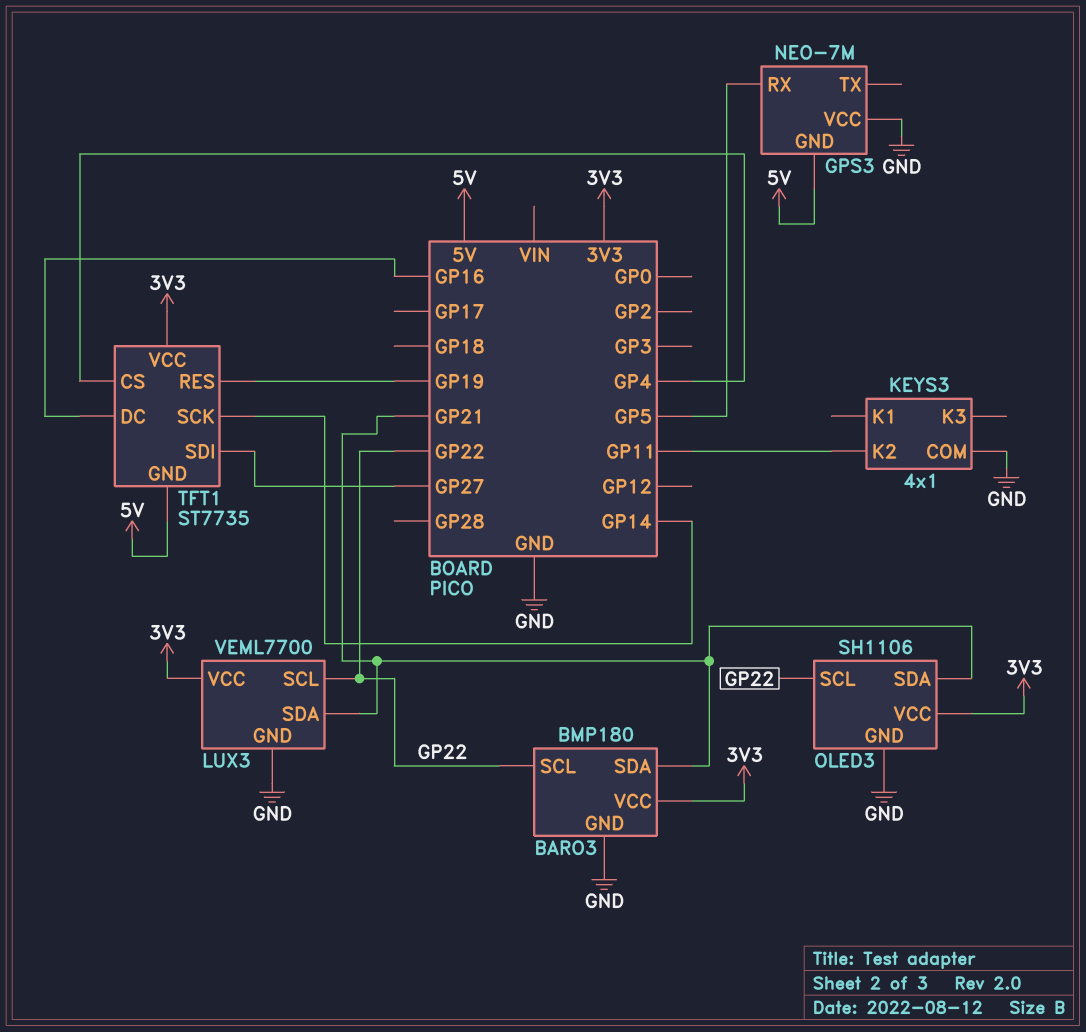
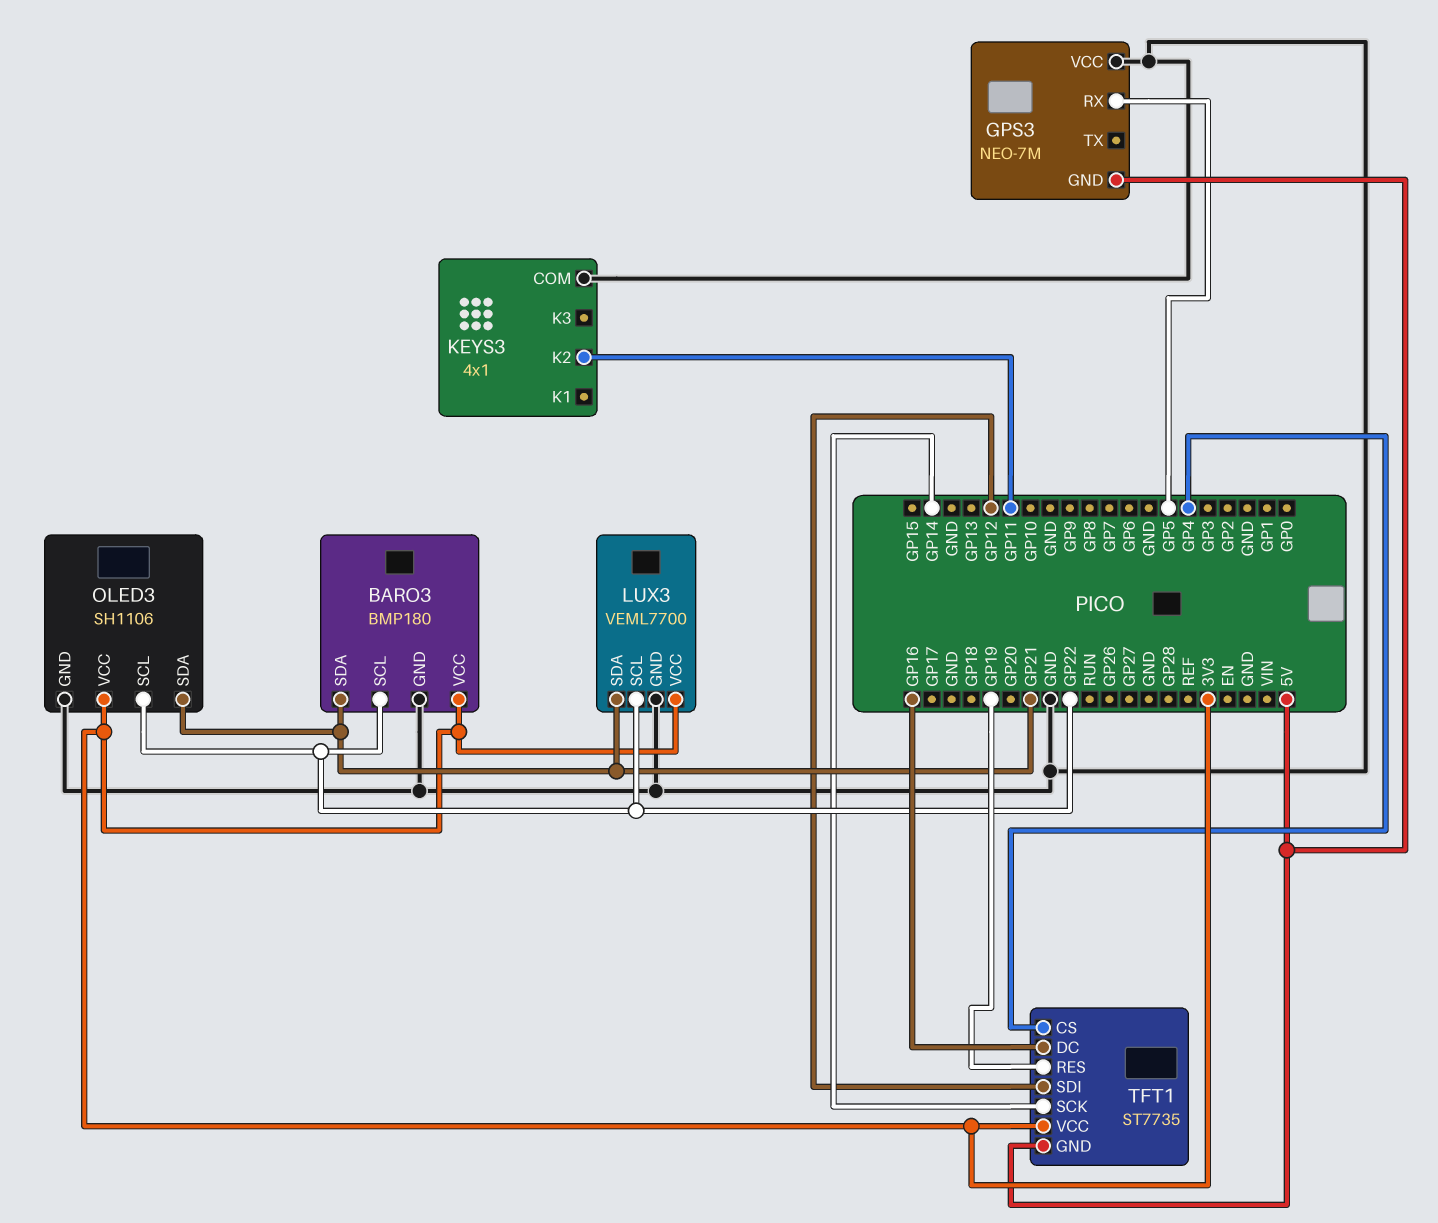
TFT1 pin SDI: GP27 -> GP12

